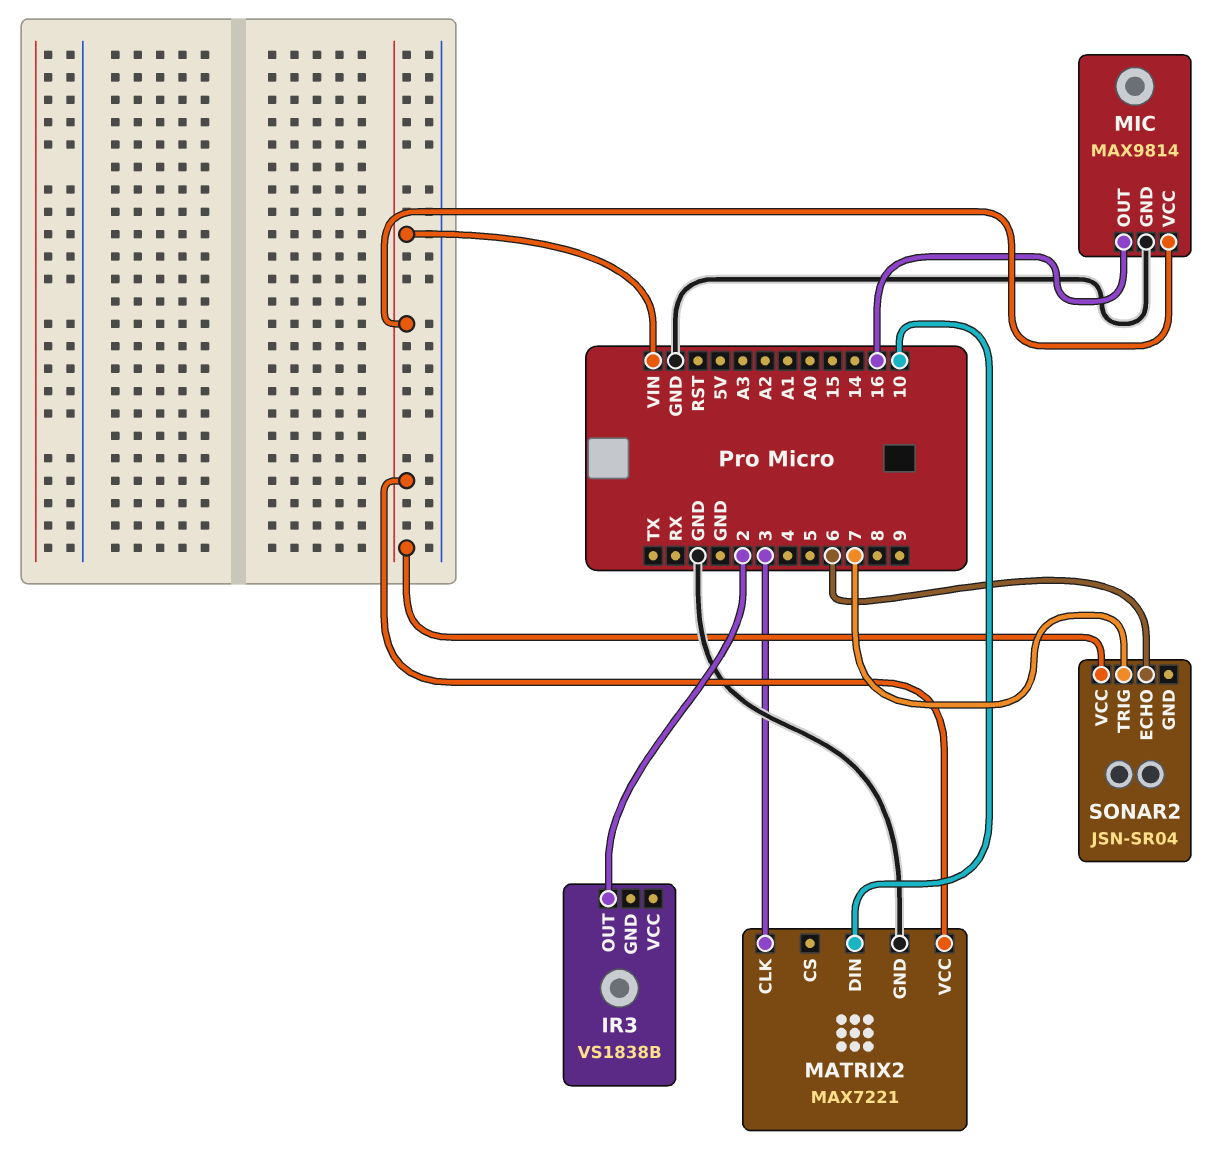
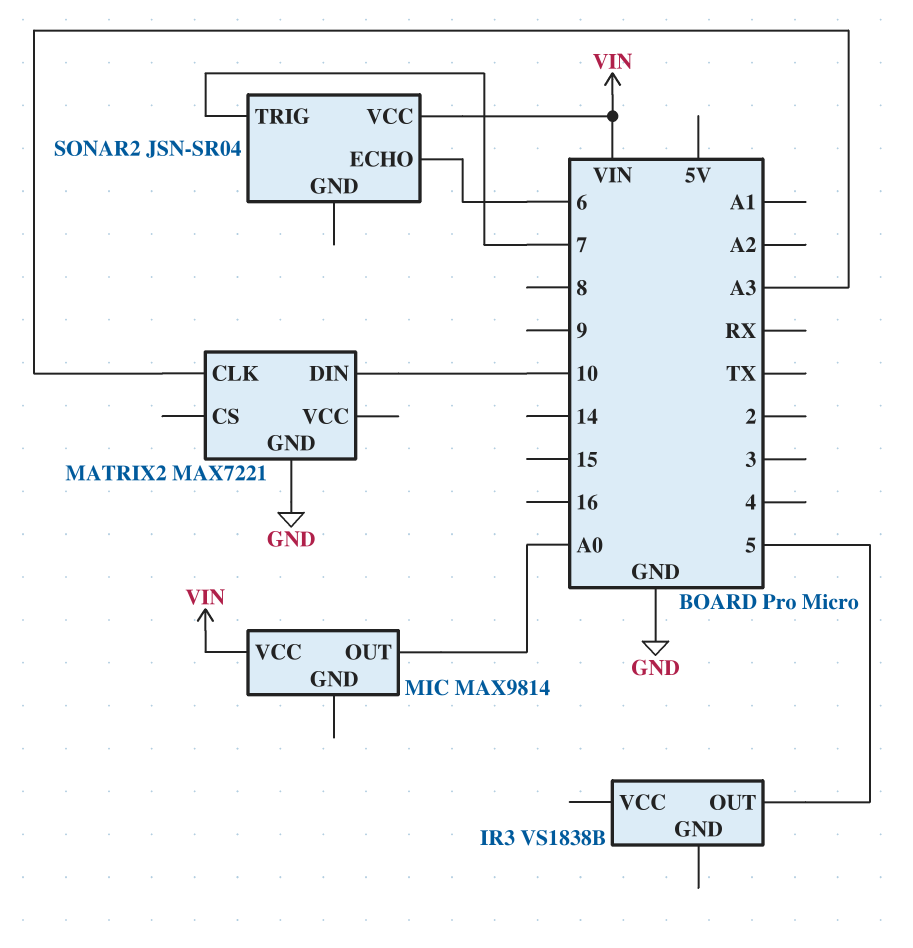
IR3 pin OUT: 2 -> 5
MATRIX2 pin CLK: 3 -> A3
MATRIX2 pin VCC: VIN -> none
MIC pin GND: GND -> none
MIC pin OUT: 16 -> A0

